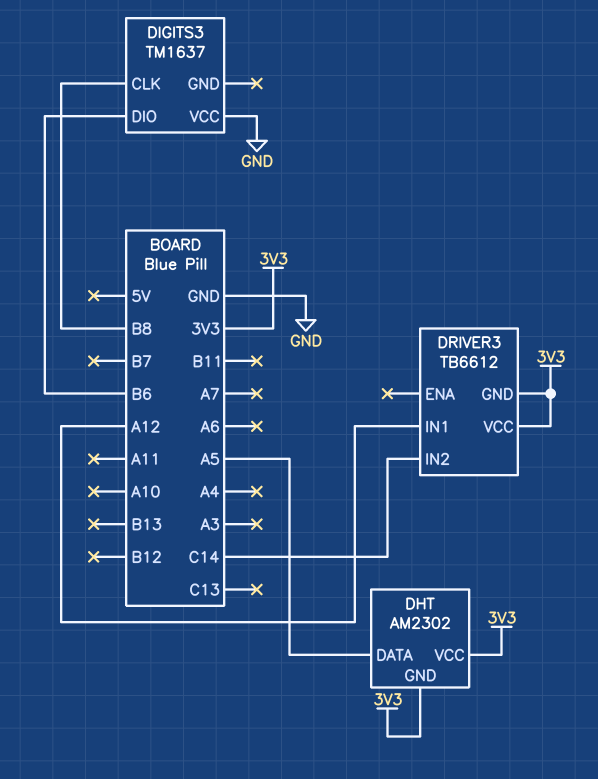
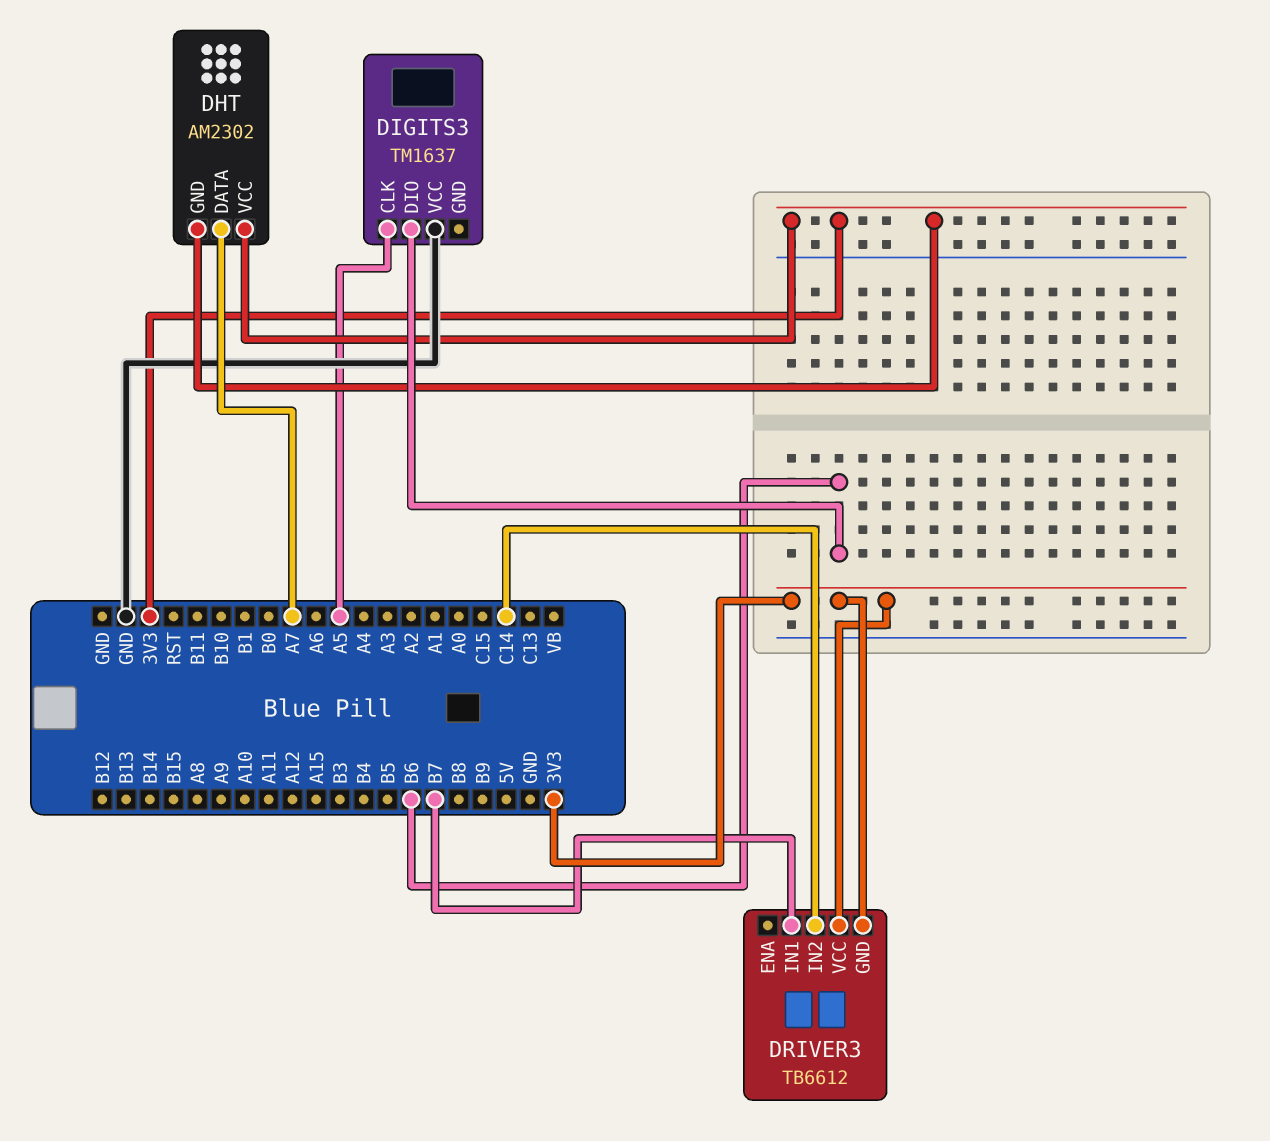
DHT pin DATA: A5 -> A7
DIGITS3 pin CLK: B8 -> A5
DRIVER3 pin IN1: A12 -> B7

